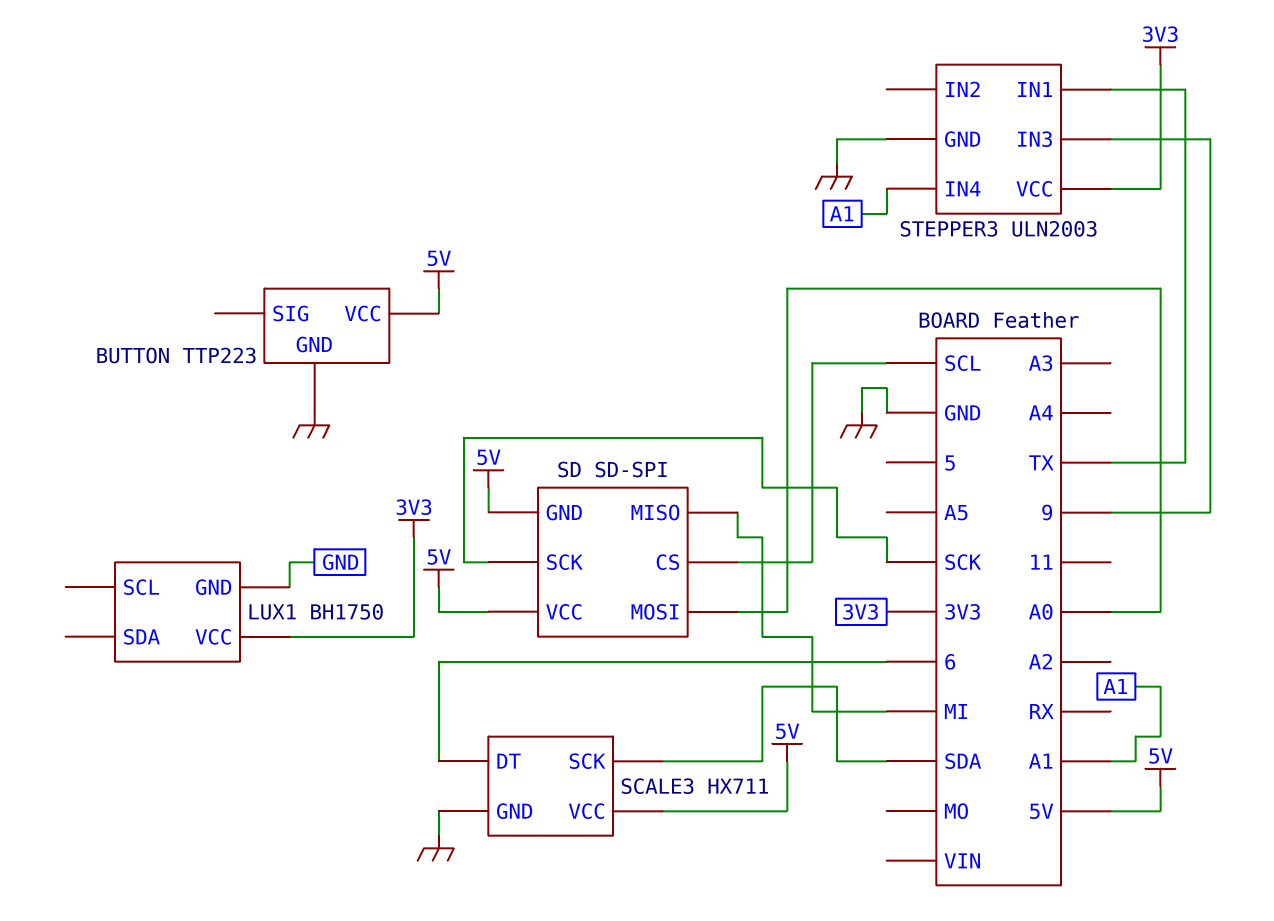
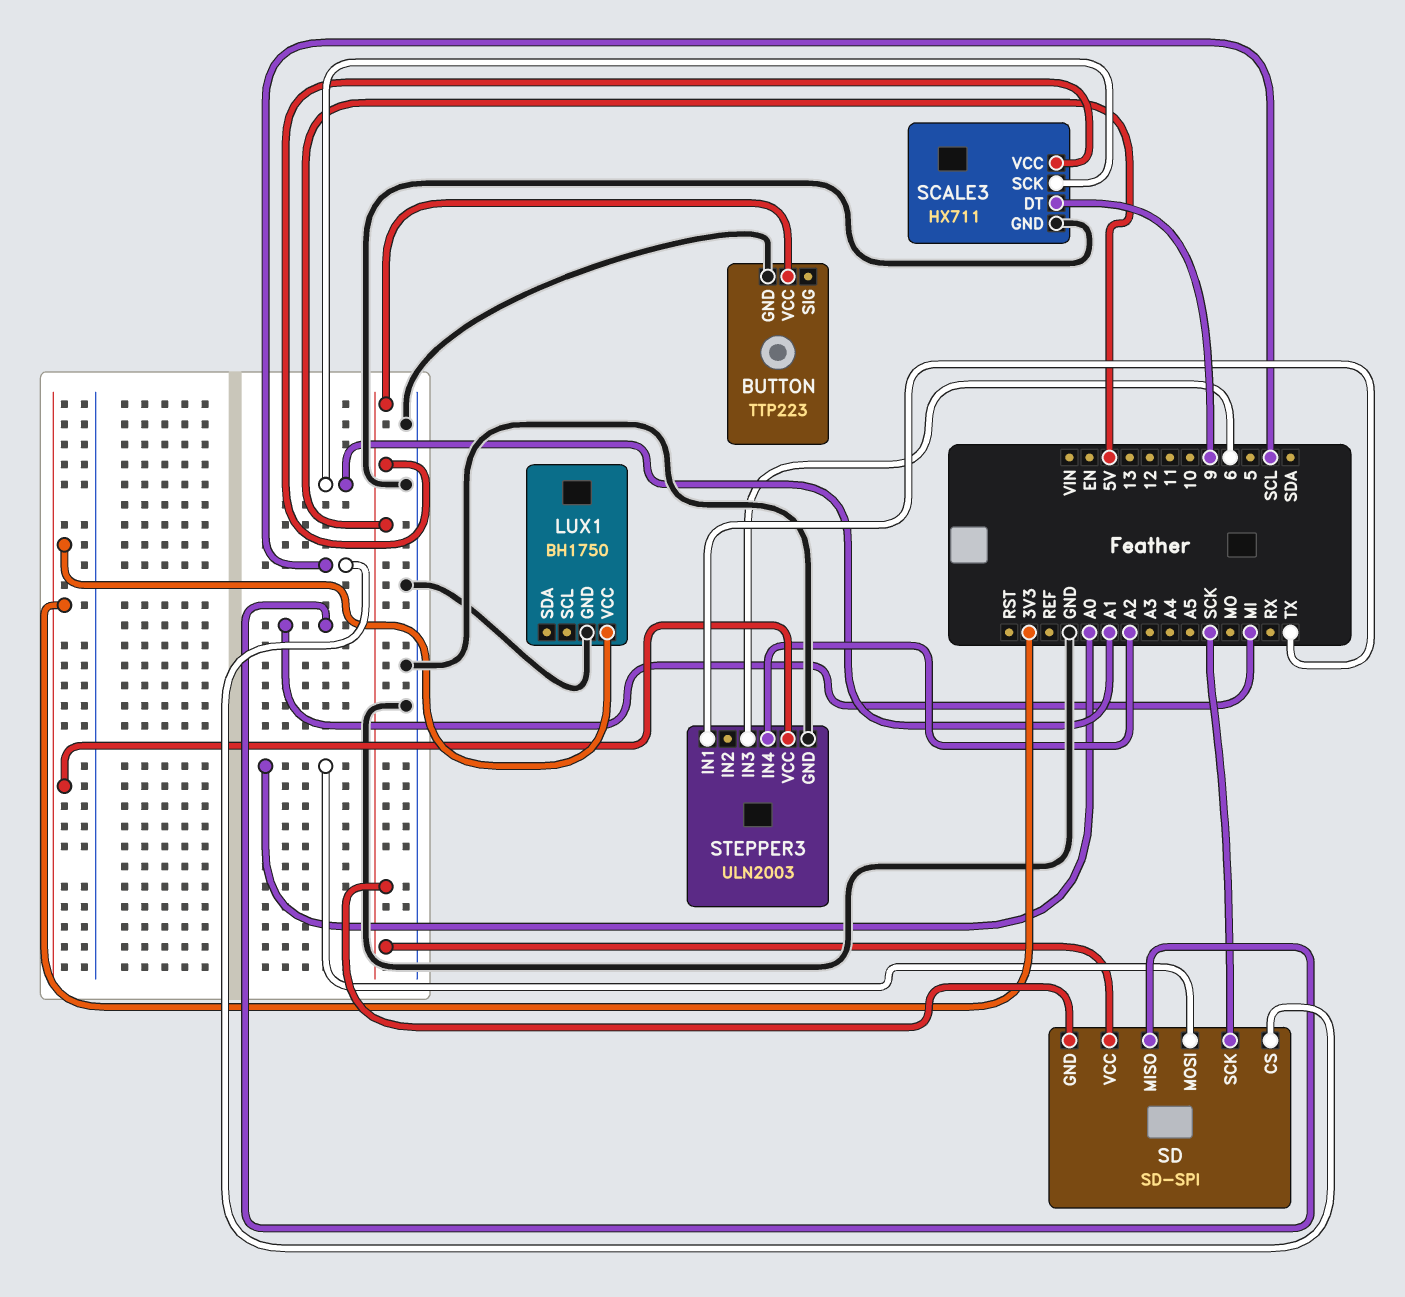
SCALE3 pin DT: 6 -> 9
SCALE3 pin SCK: SDA -> A1
STEPPER3 pin IN3: 9 -> 6
STEPPER3 pin IN4: A1 -> A2

